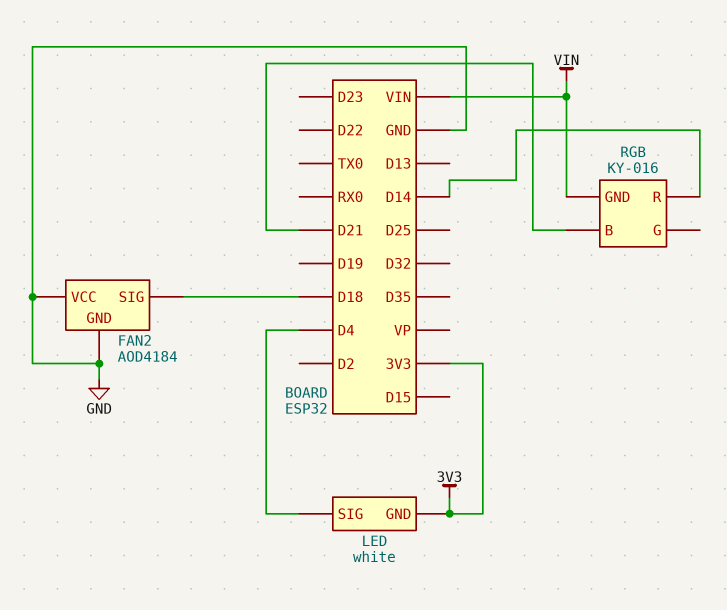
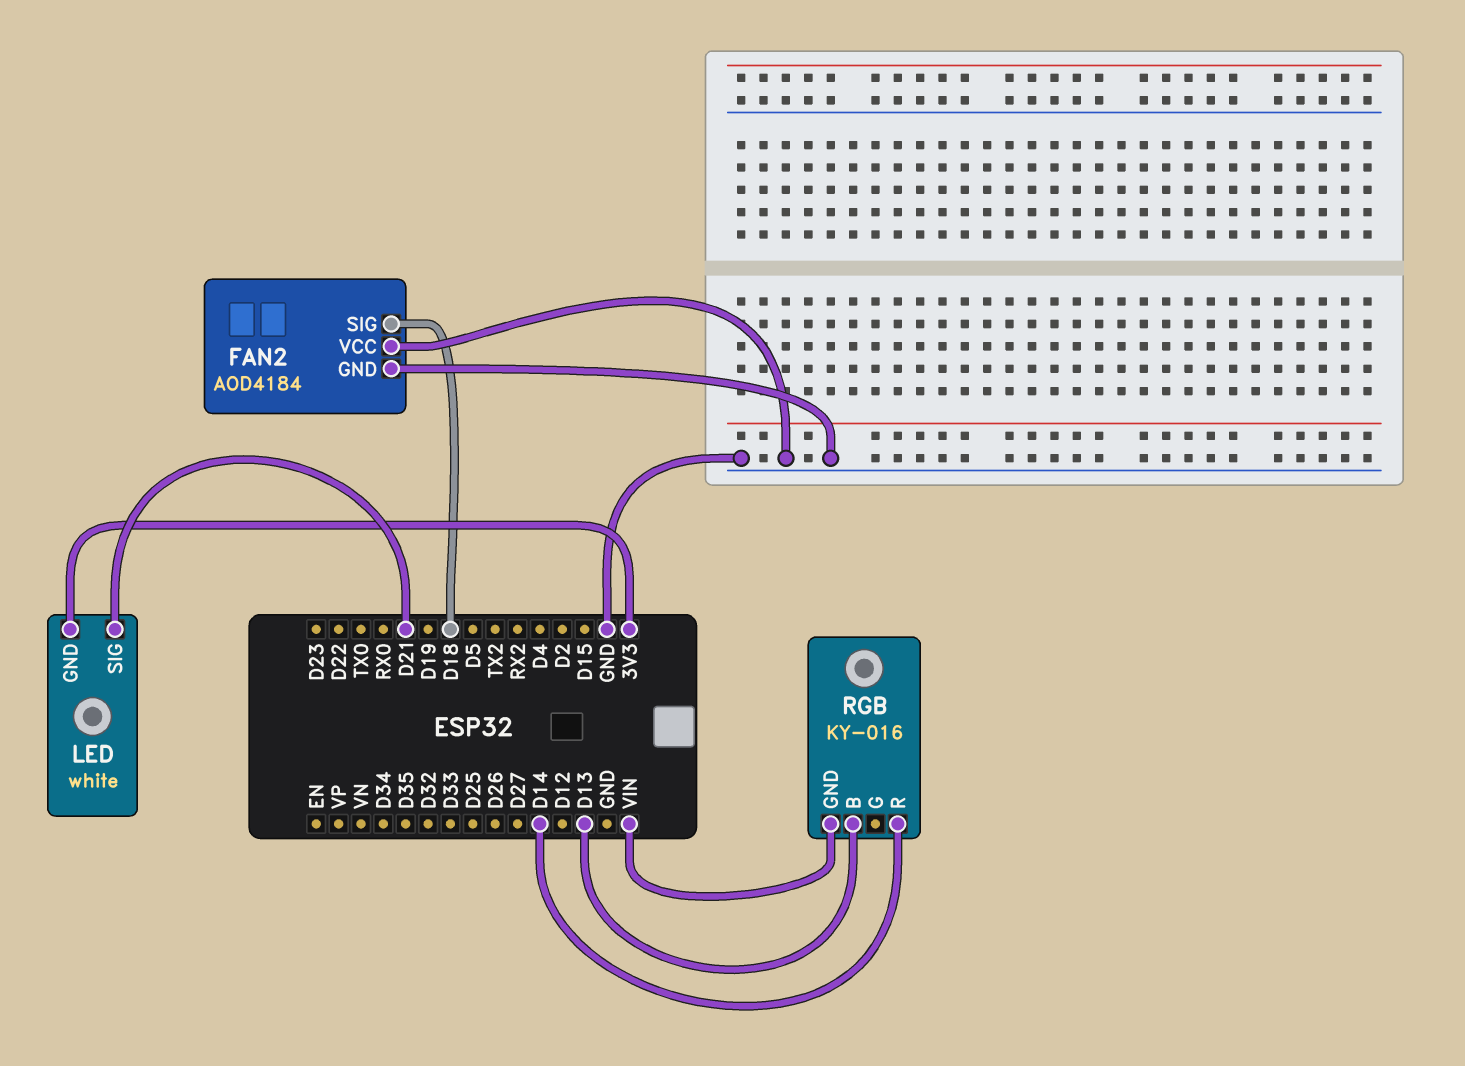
LED pin SIG: D4 -> D21
RGB pin B: D21 -> D13

